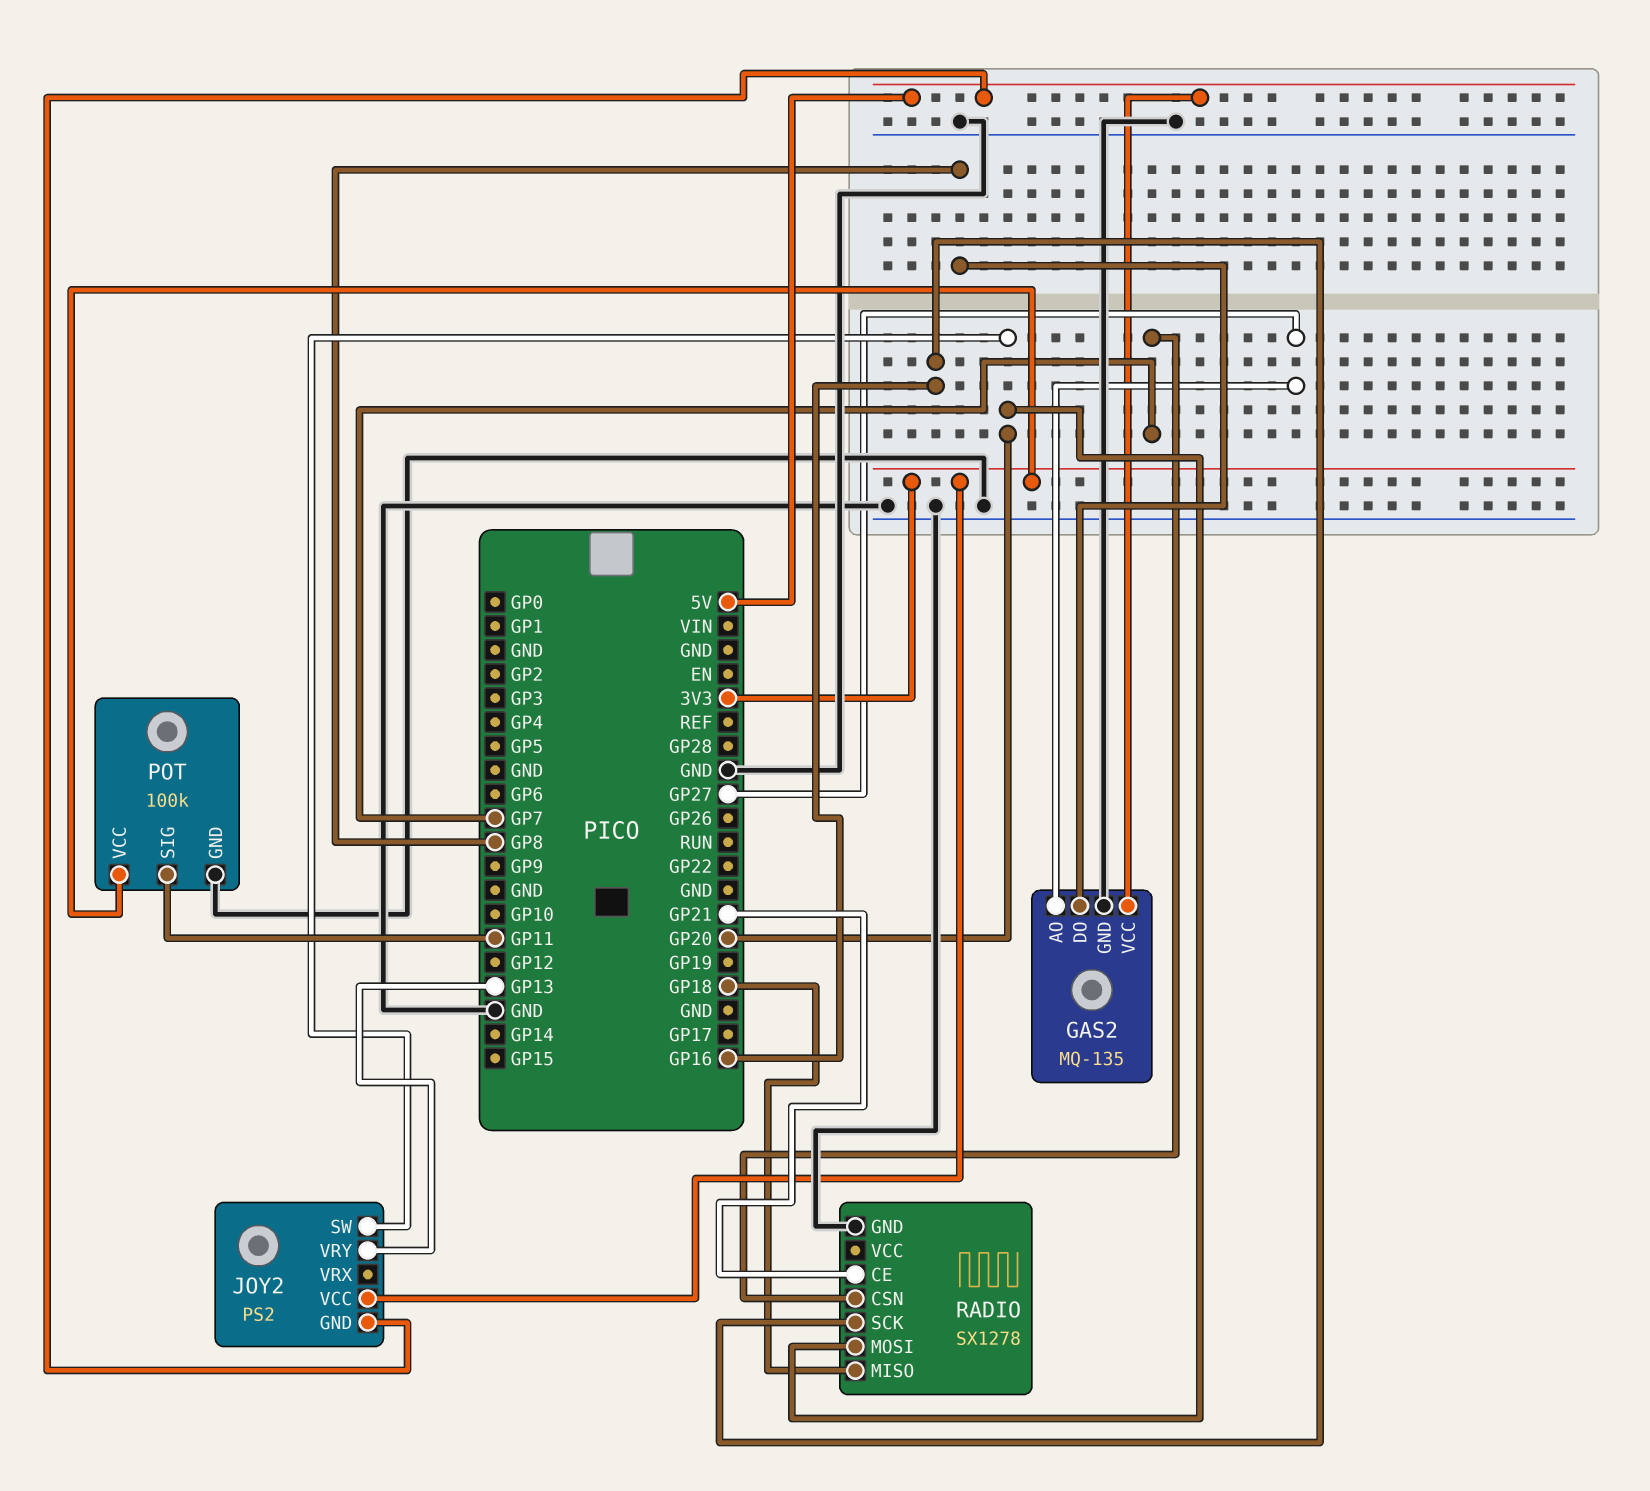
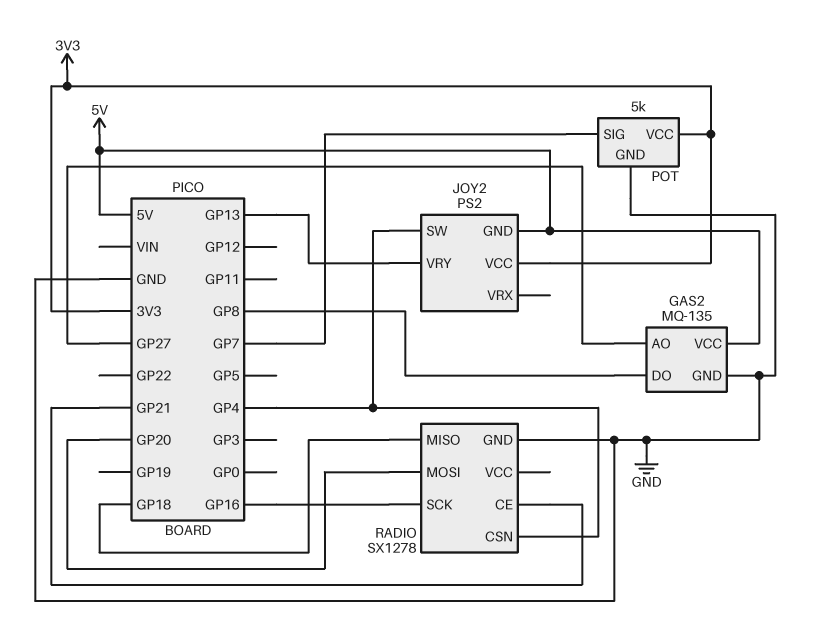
JOY2 pin SW: GP20 -> GP4
POT: 100k -> 5k
POT pin SIG: GP11 -> GP7
RADIO pin CSN: GP7 -> GP4

